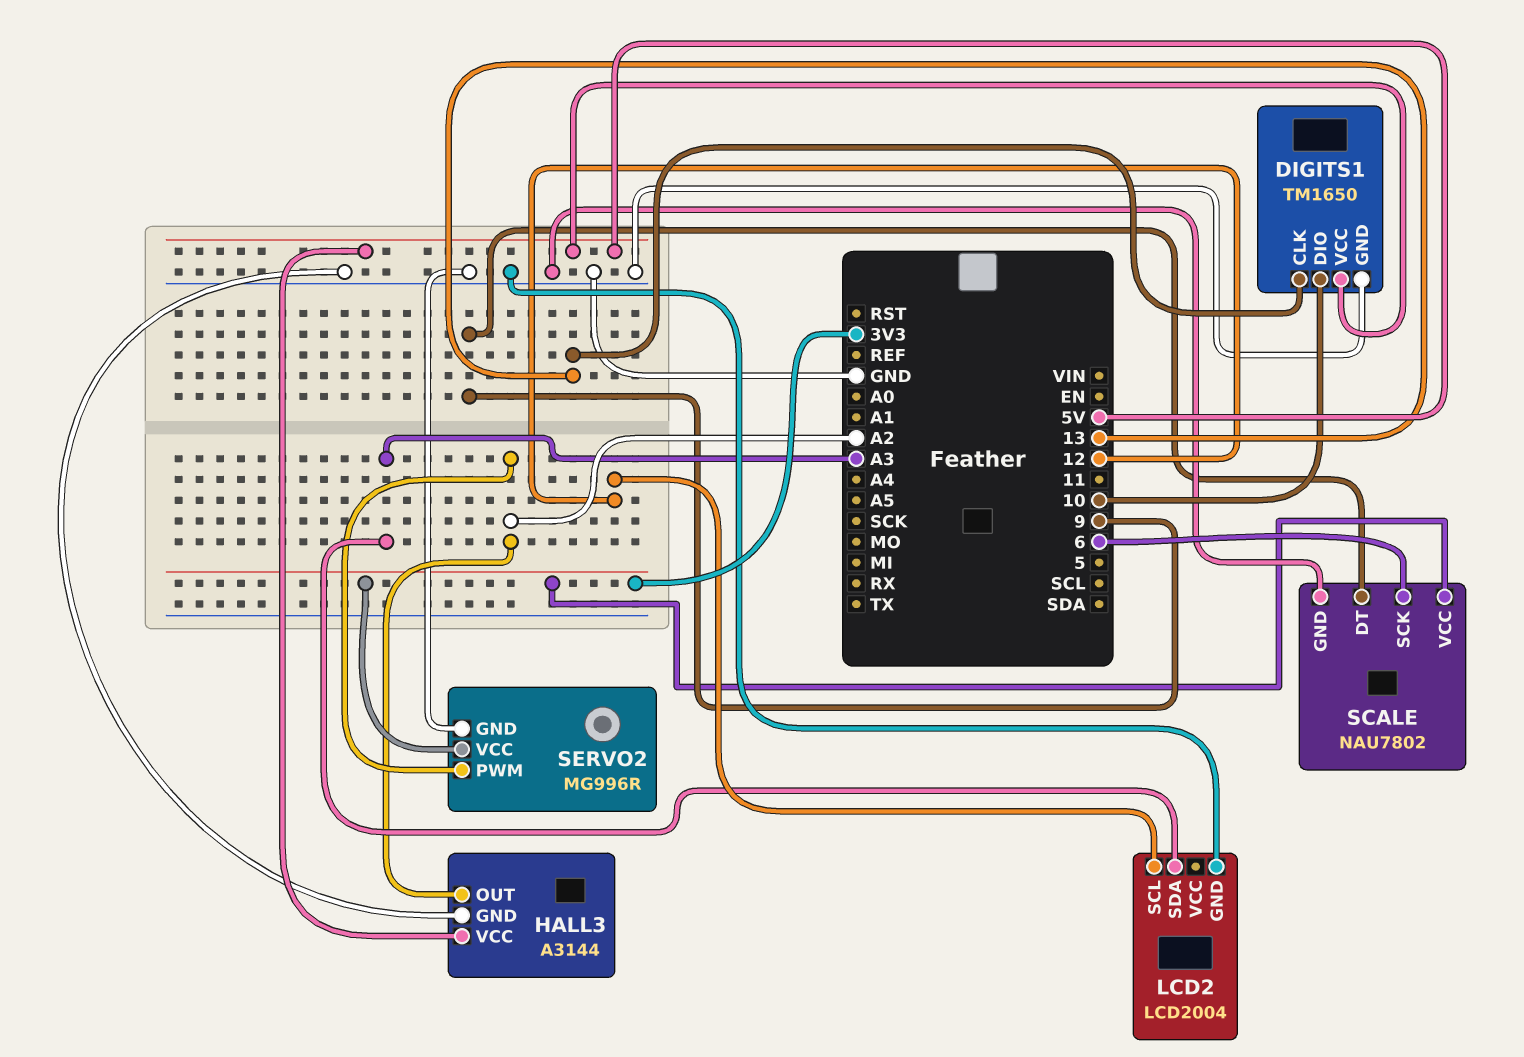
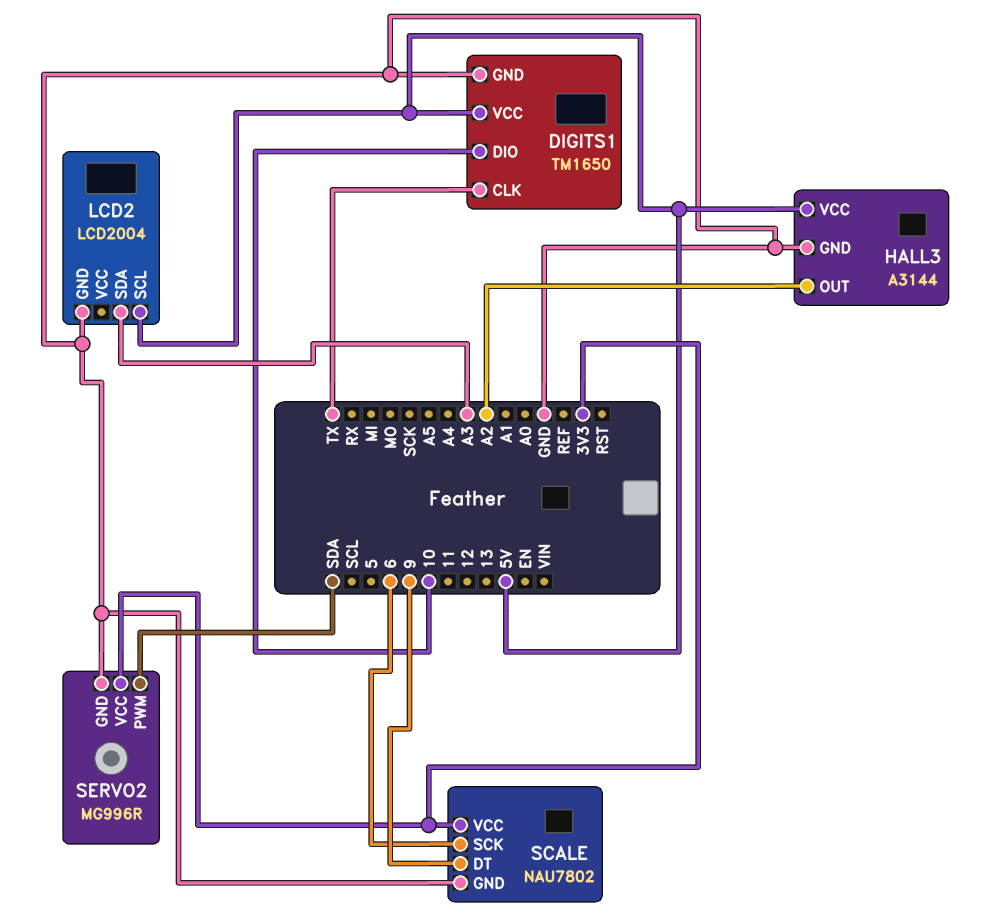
DIGITS1 pin CLK: 13 -> TX
LCD2 pin SCL: 12 -> 5V
SERVO2 pin PWM: A2 -> SDA

